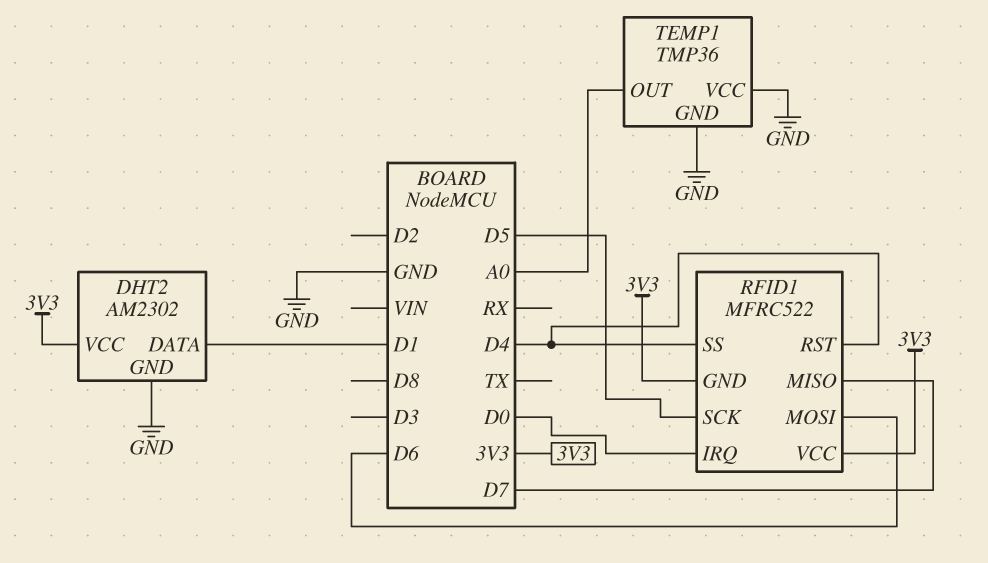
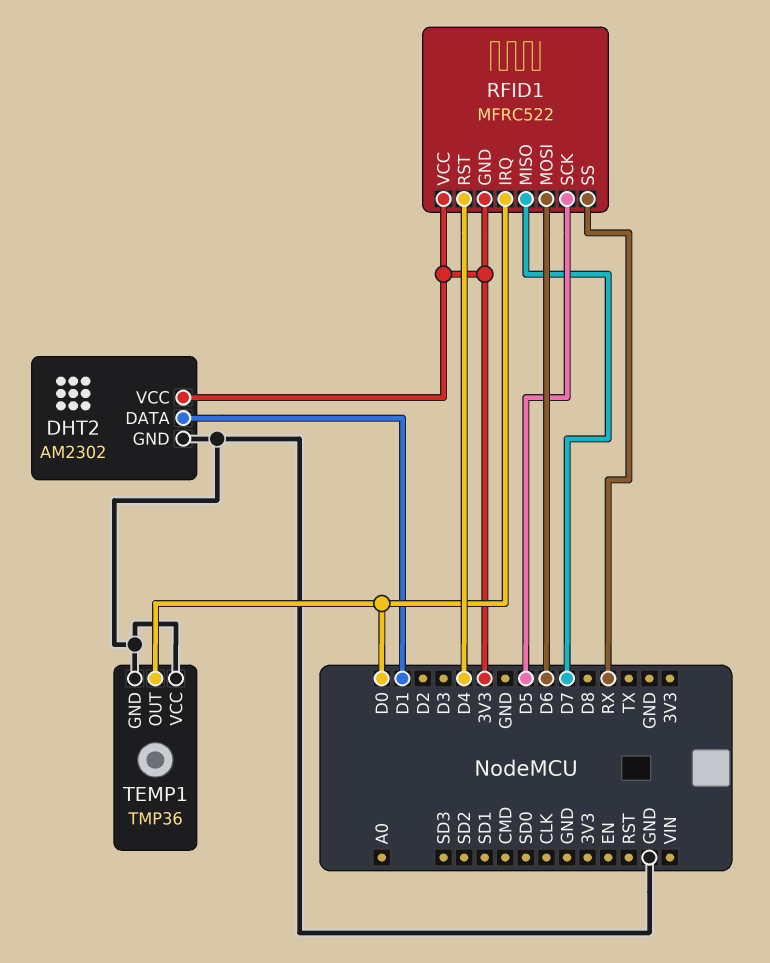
RFID1 pin SS: D4 -> RX
TEMP1 pin OUT: A0 -> D0

